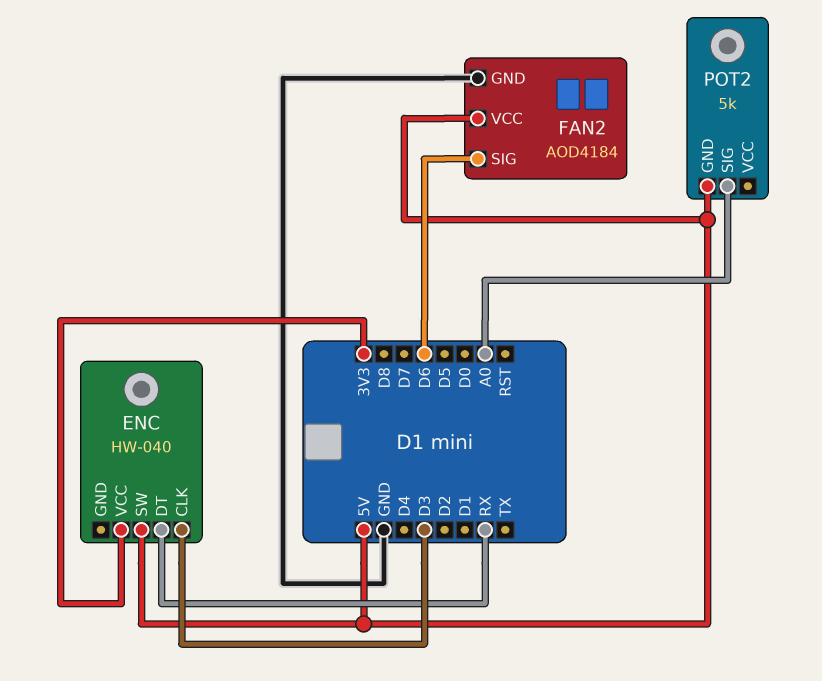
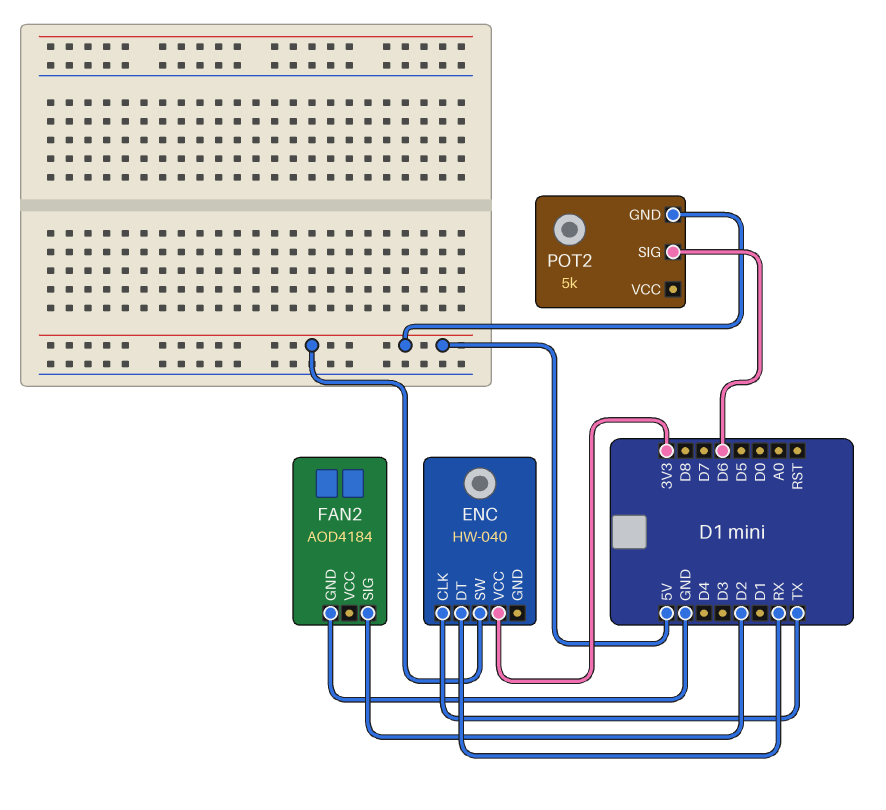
ENC pin CLK: D3 -> TX
FAN2 pin SIG: D6 -> D2
FAN2 pin VCC: 5V -> none
POT2 pin SIG: A0 -> D6

